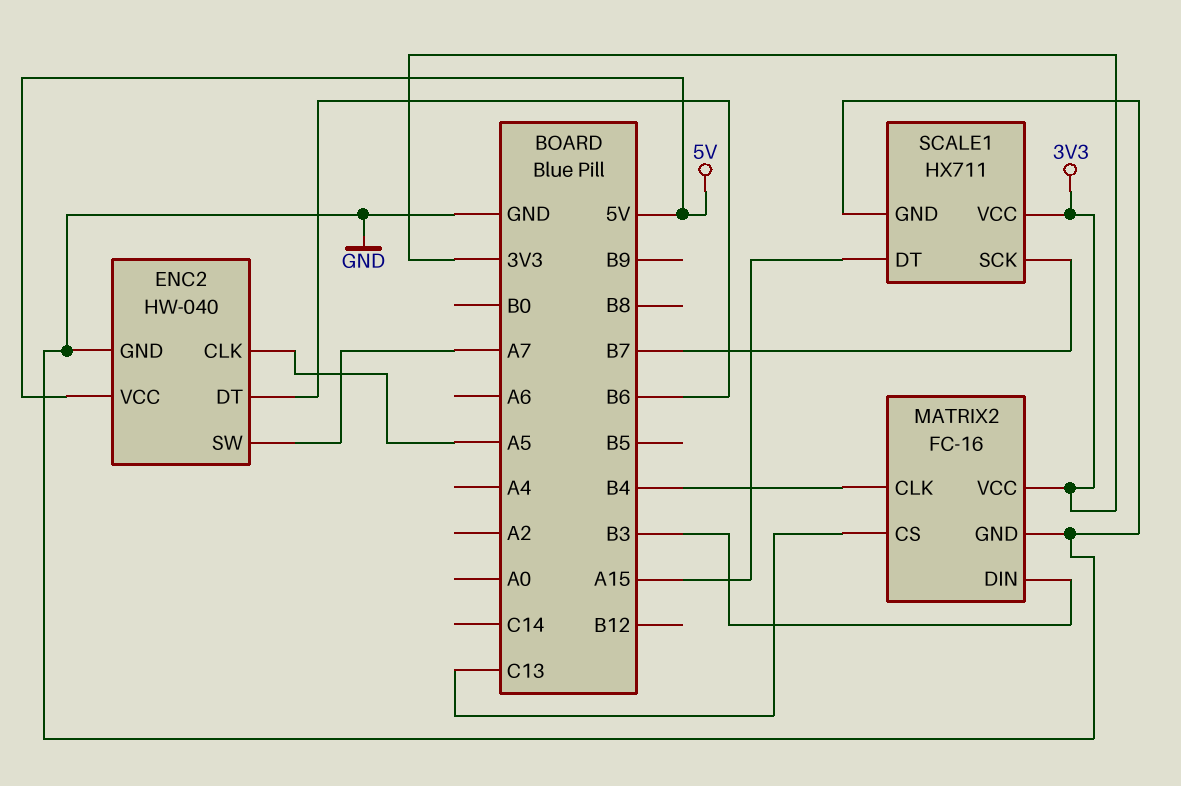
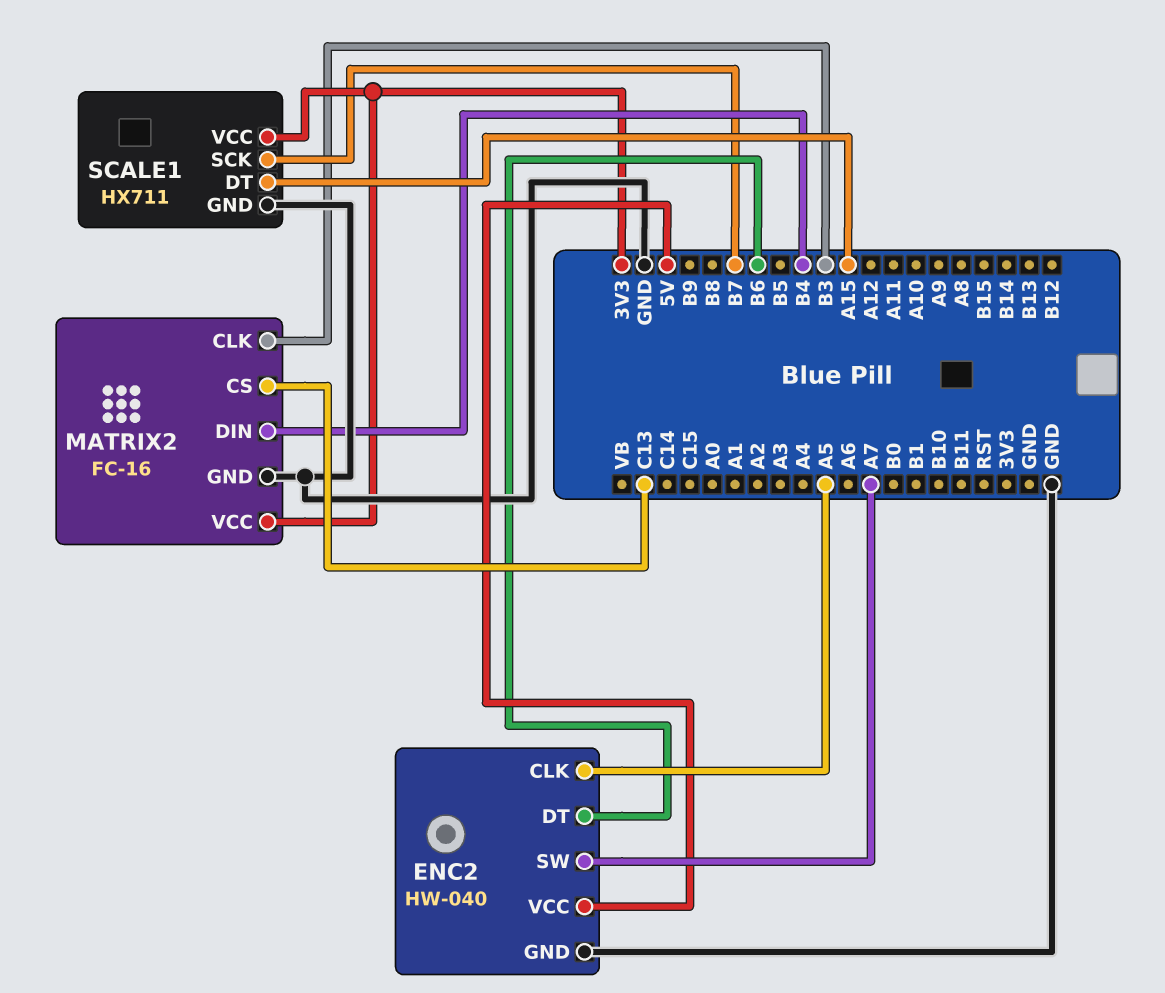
MATRIX2 pin CLK: B4 -> B3
MATRIX2 pin DIN: B3 -> B4

